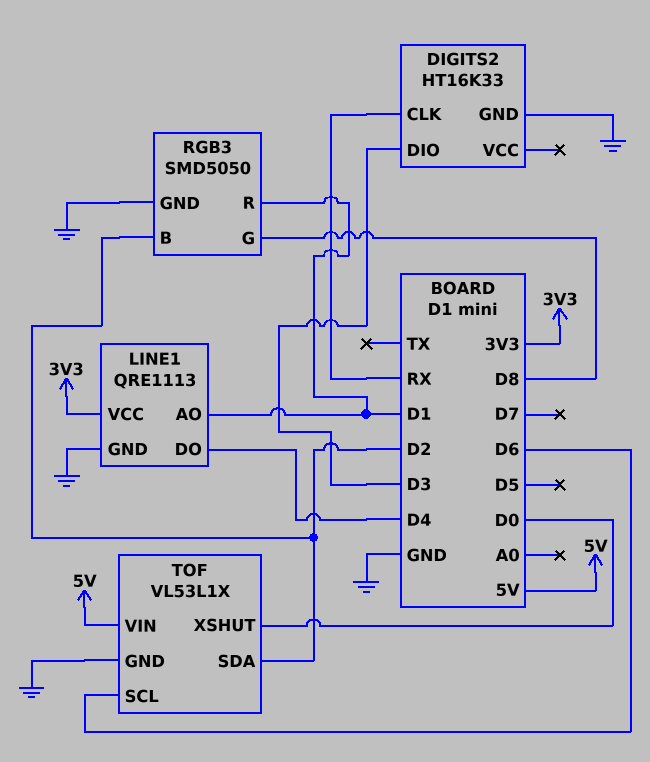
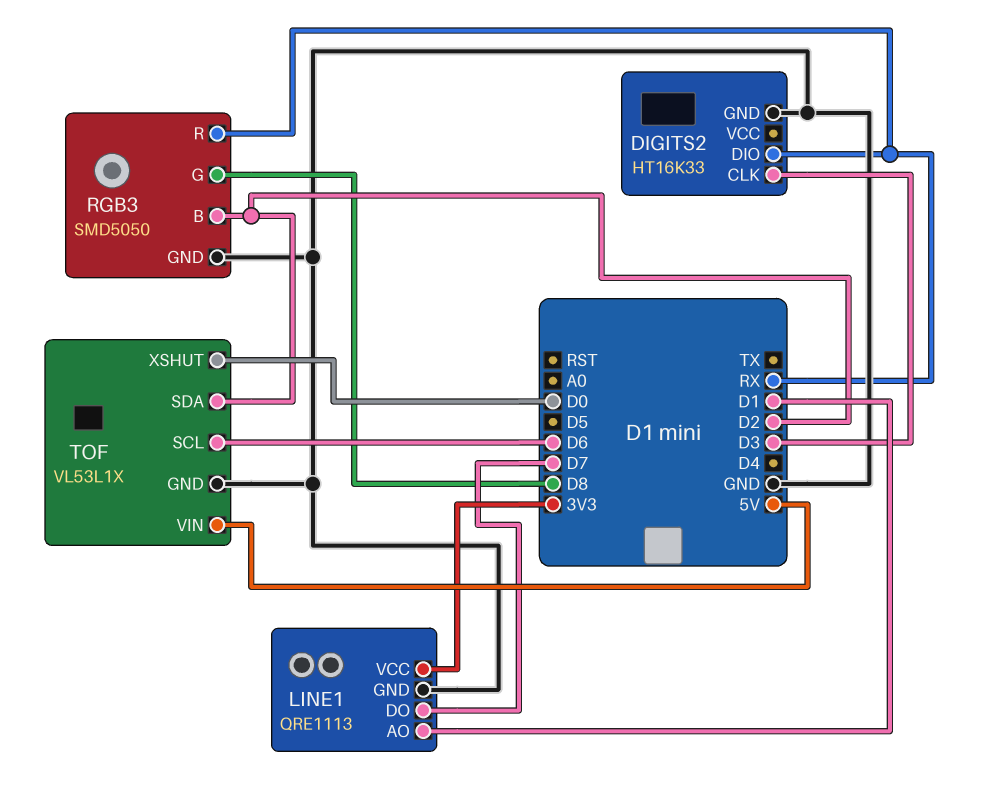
DIGITS2 pin CLK: RX -> D3
DIGITS2 pin DIO: D3 -> RX
LINE1 pin DO: D4 -> D7
RGB3 pin R: D1 -> RX

